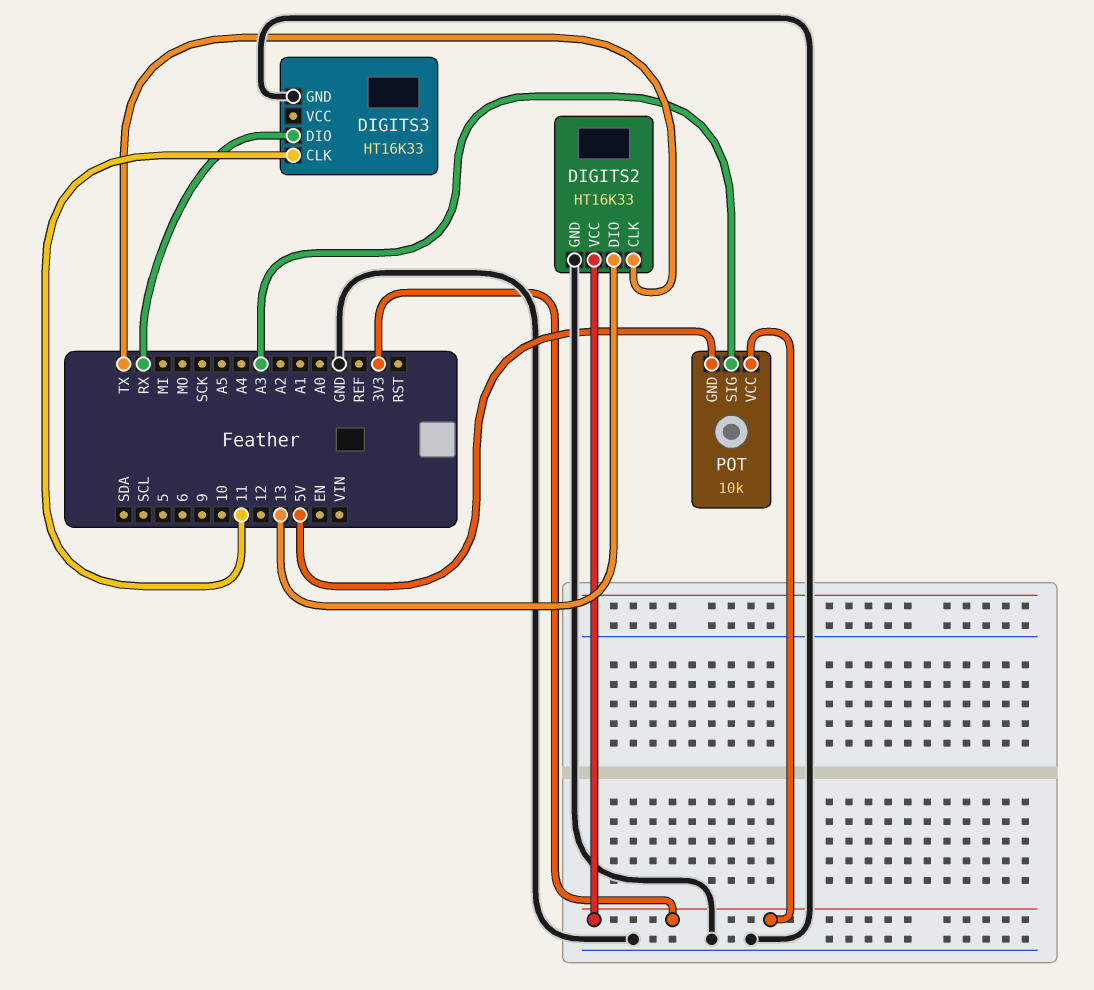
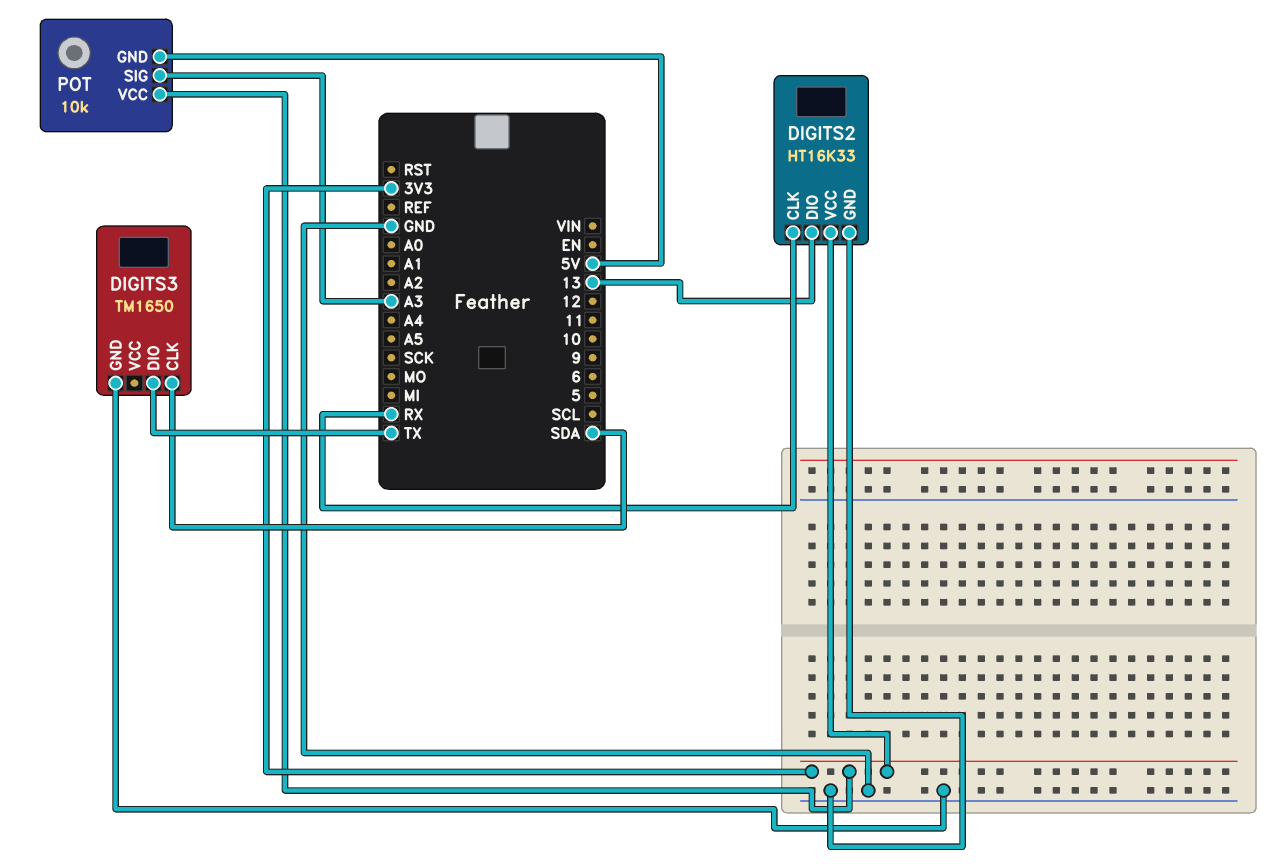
DIGITS2 pin CLK: TX -> RX
DIGITS3: HT16K33 -> TM1650
DIGITS3 pin CLK: 11 -> SDA
DIGITS3 pin DIO: RX -> TX

